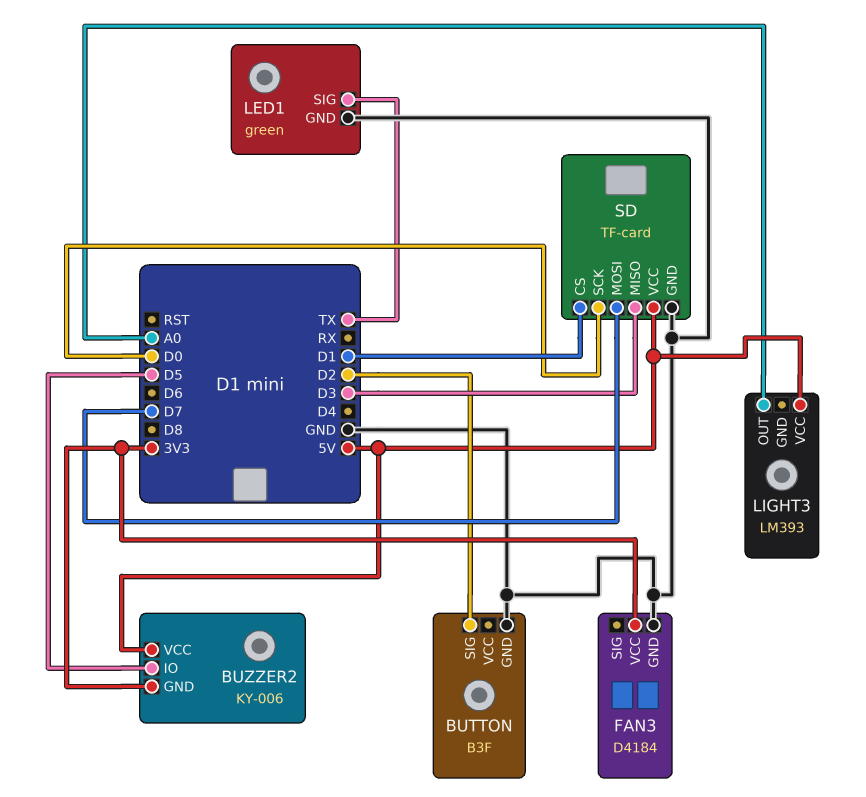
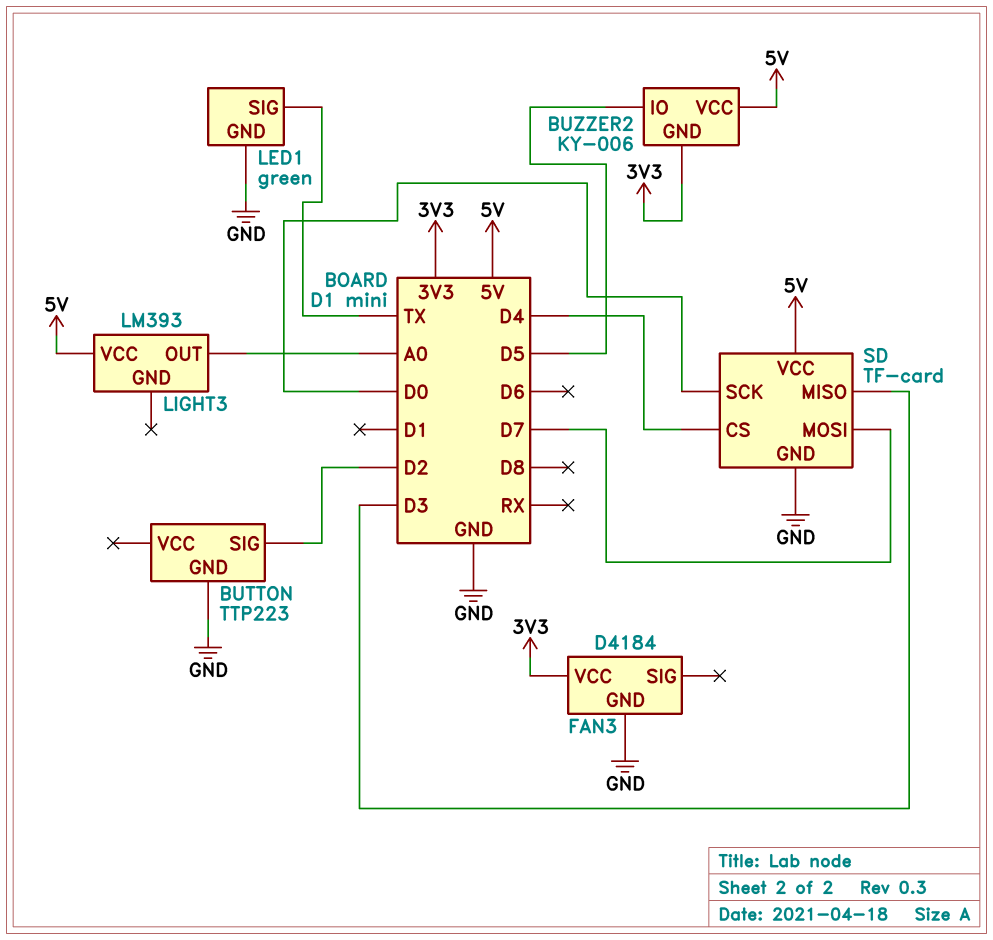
BUTTON: B3F -> TTP223
SD pin CS: D1 -> D4

